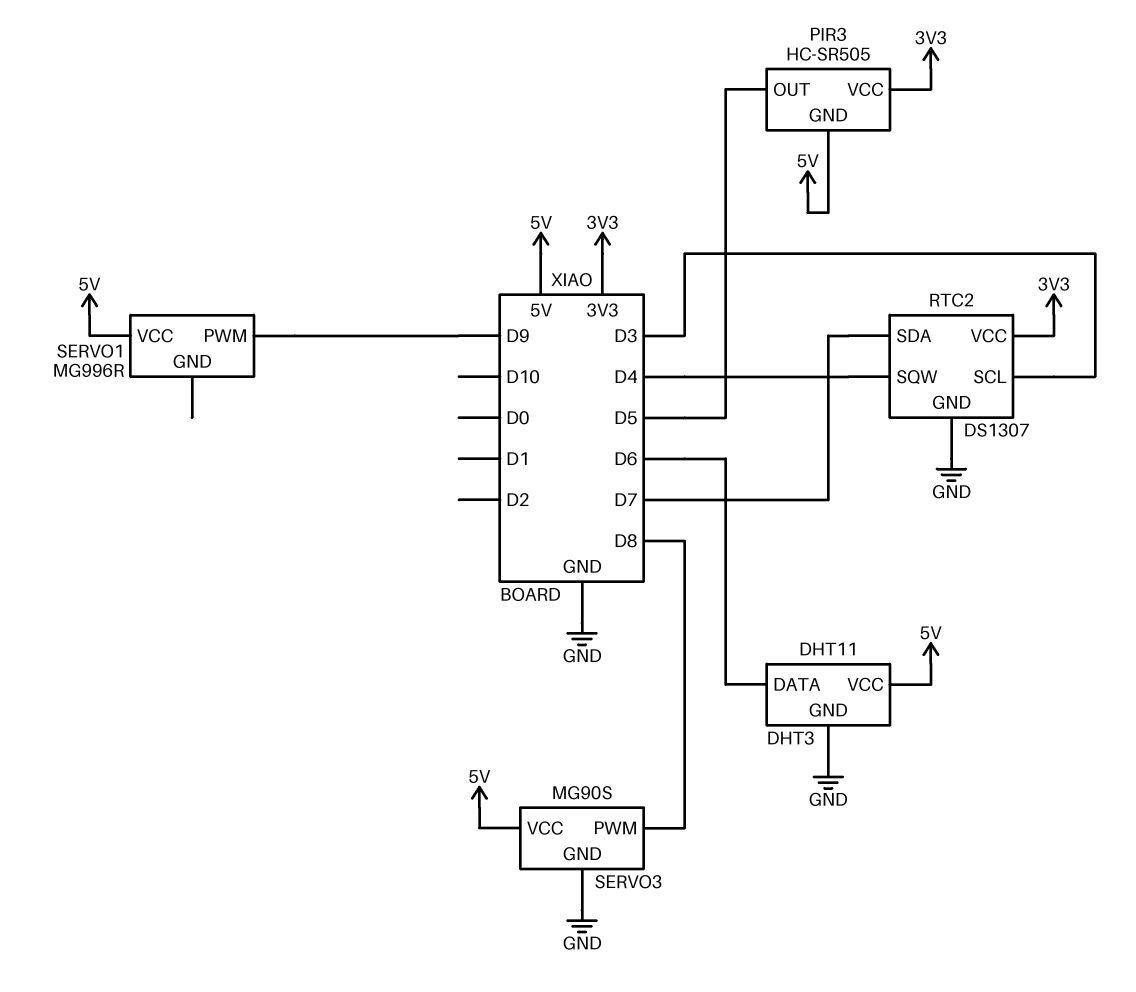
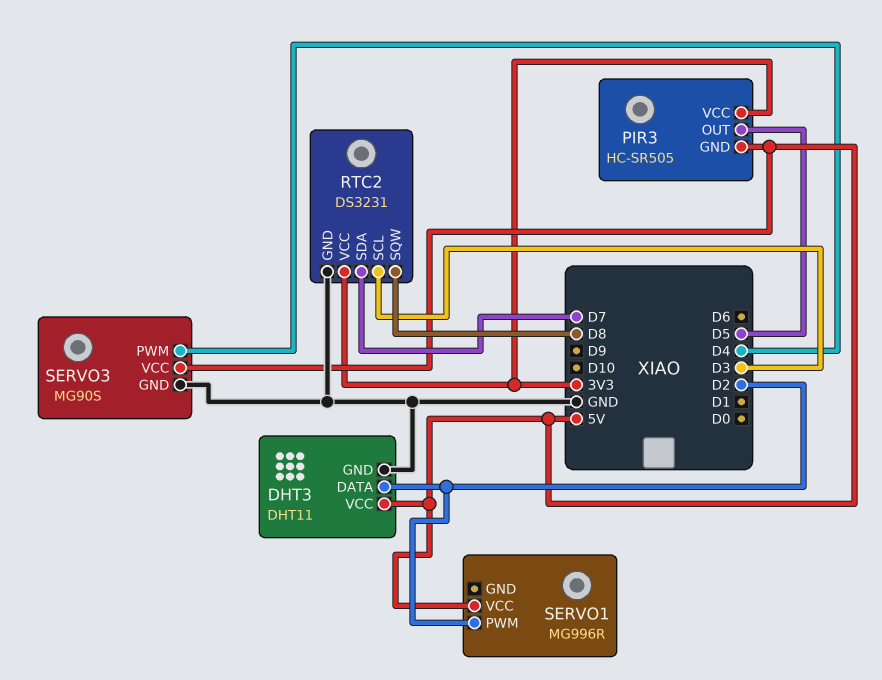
DHT3 pin DATA: D6 -> D2
RTC2: DS1307 -> DS3231
RTC2 pin SQW: D4 -> D8
SERVO1 pin PWM: D9 -> D2
SERVO3 pin PWM: D8 -> D4

